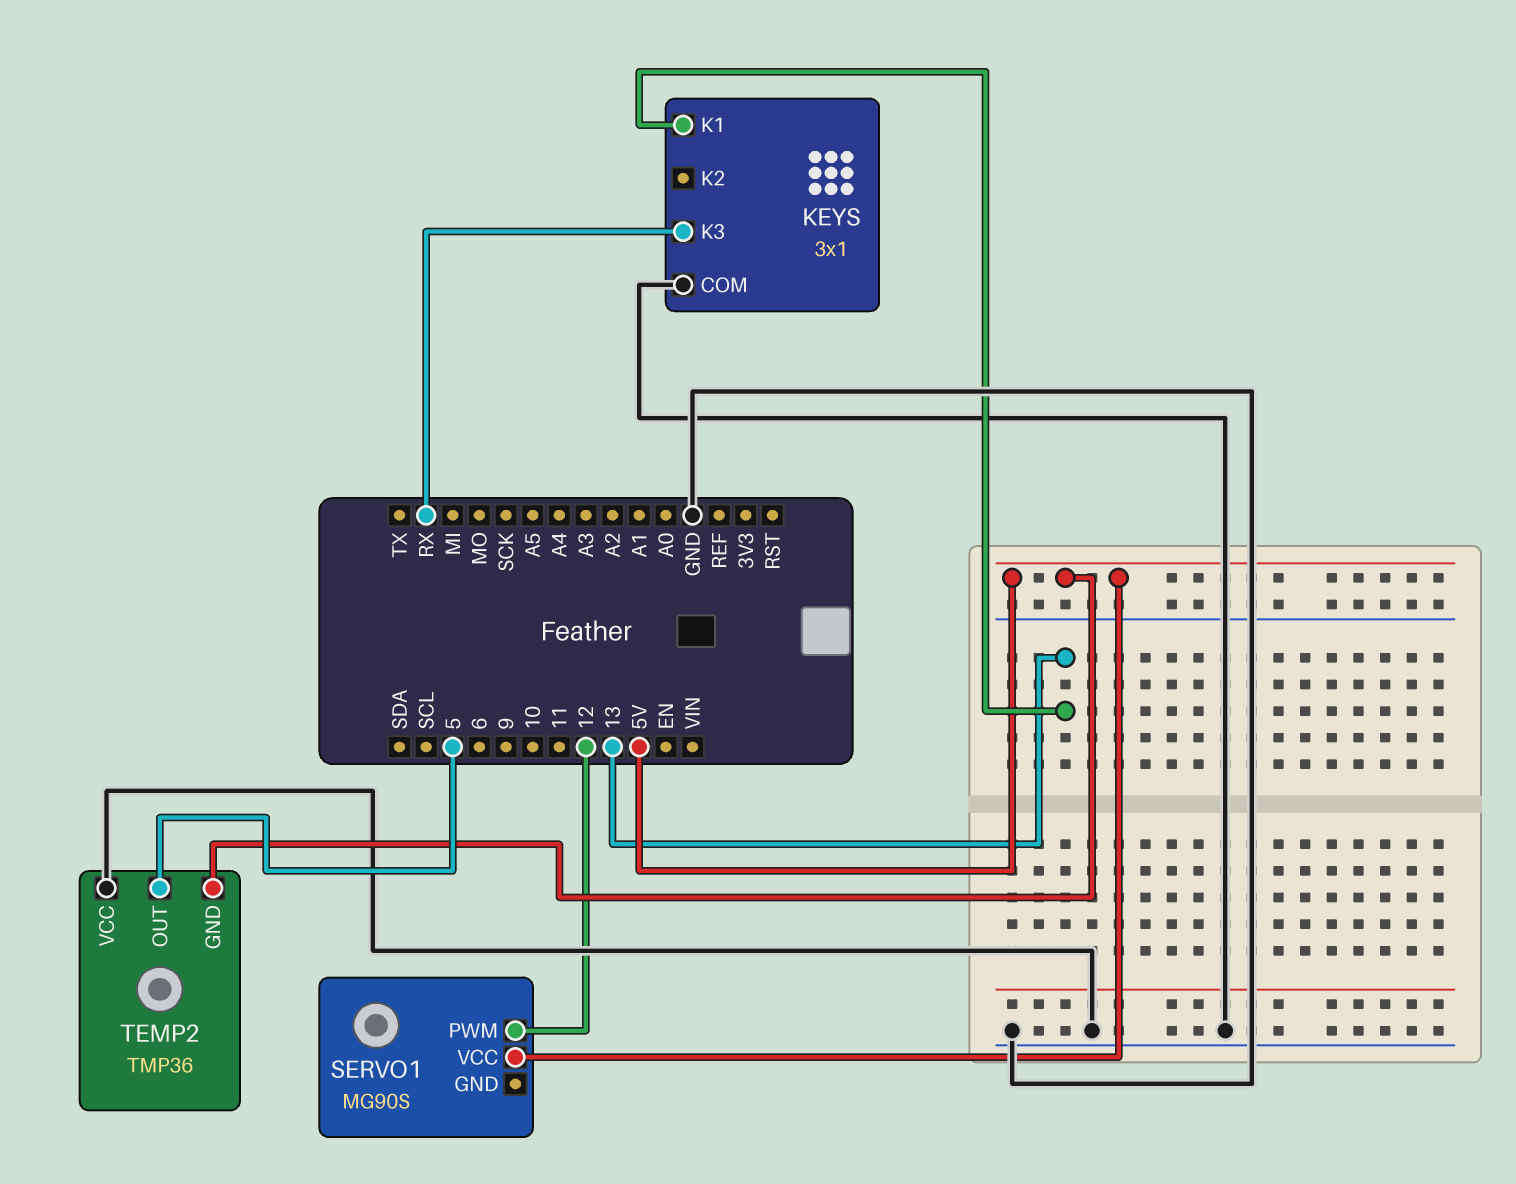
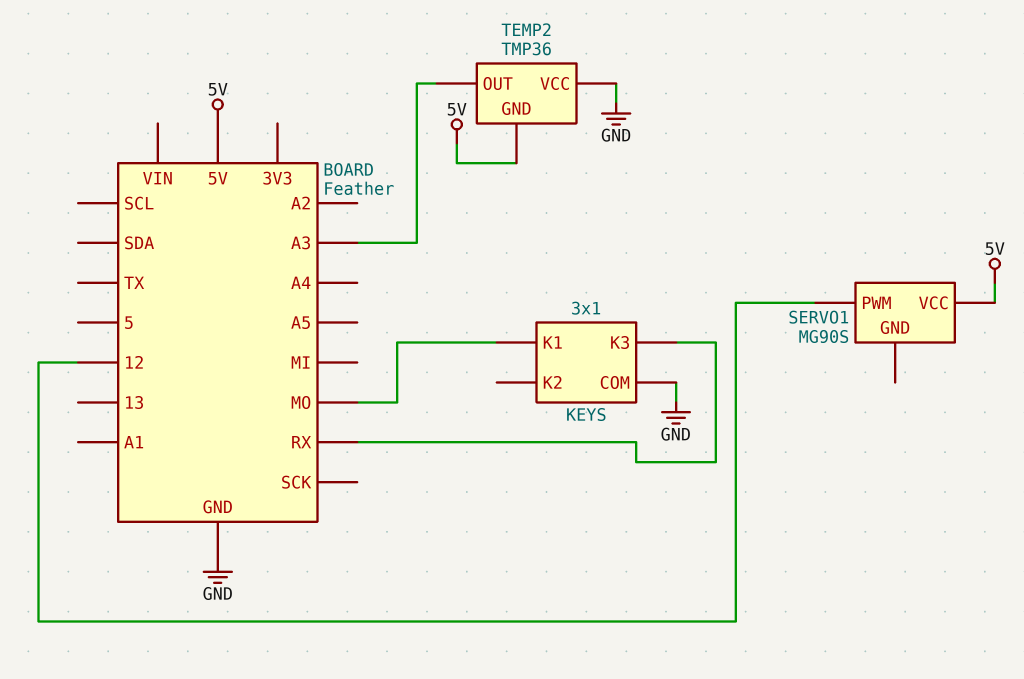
KEYS pin K1: 13 -> MO
TEMP2 pin OUT: 5 -> A3

